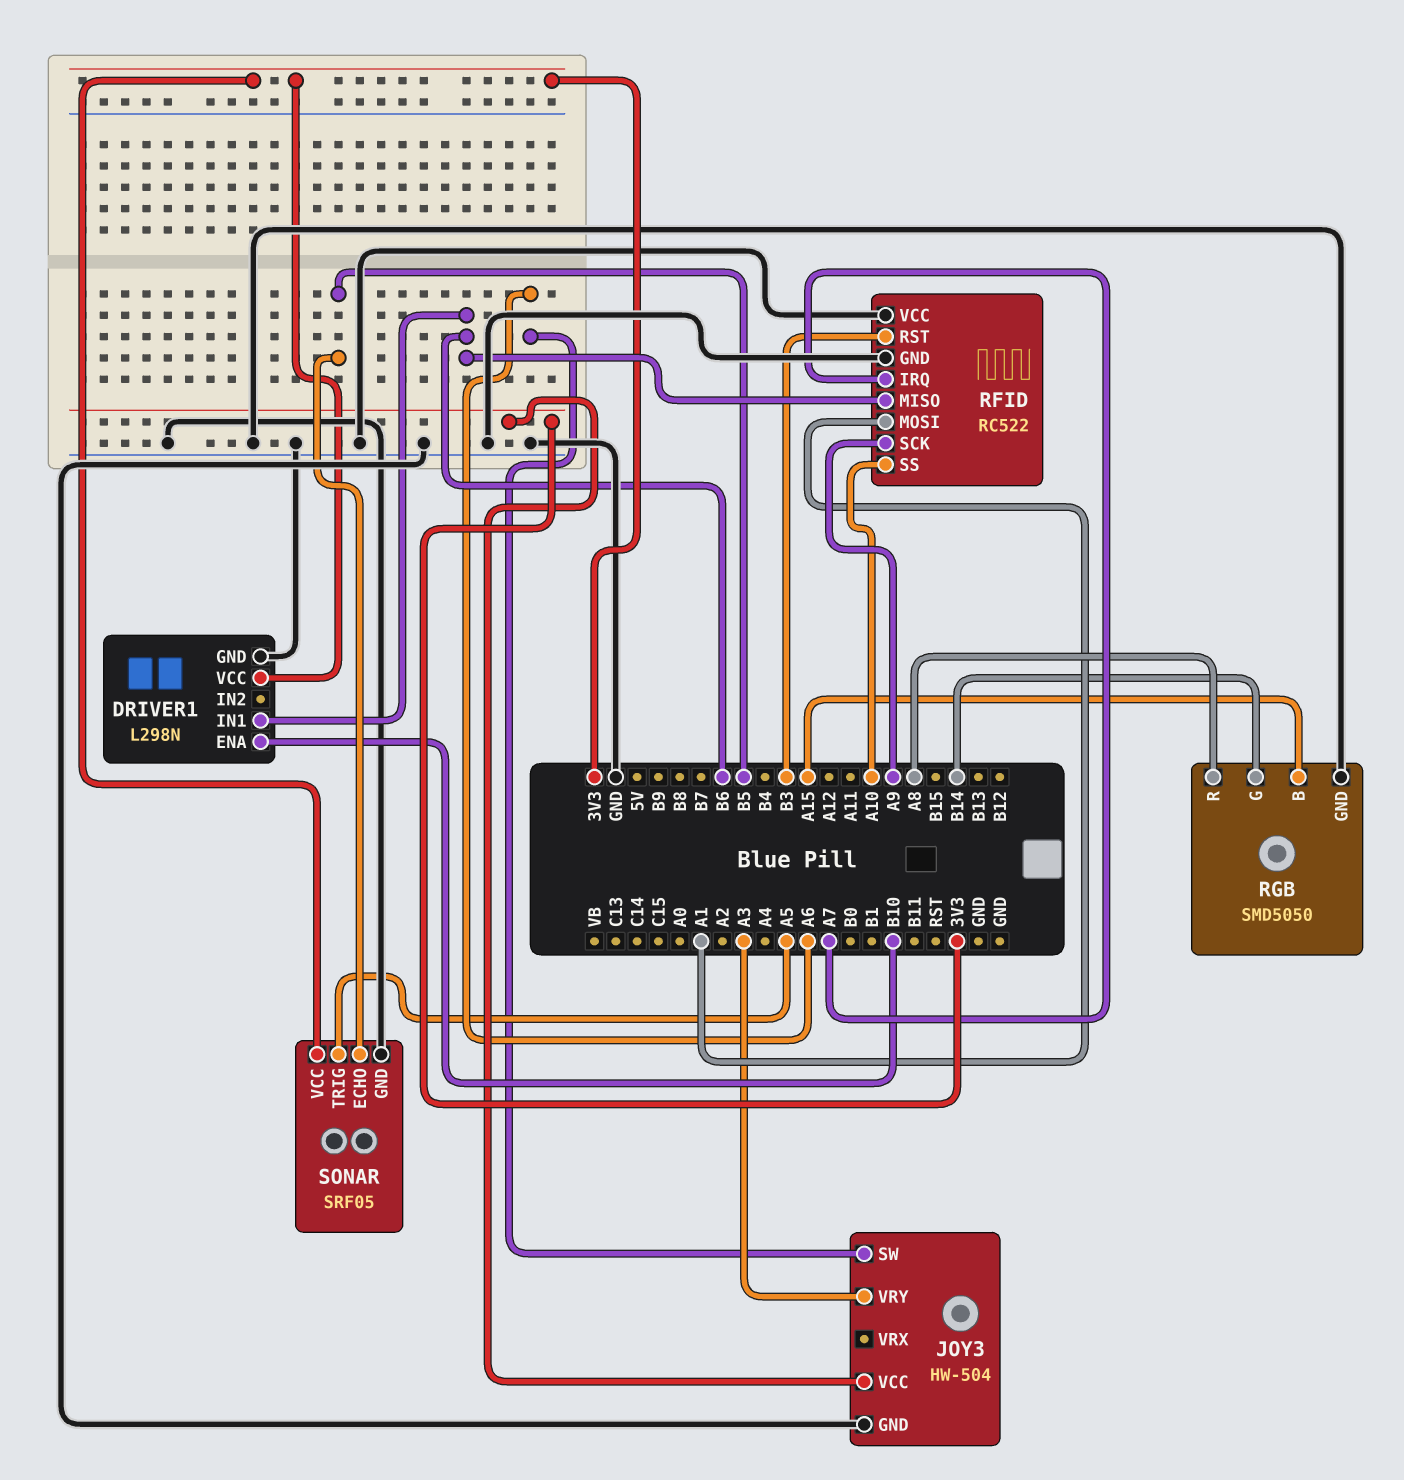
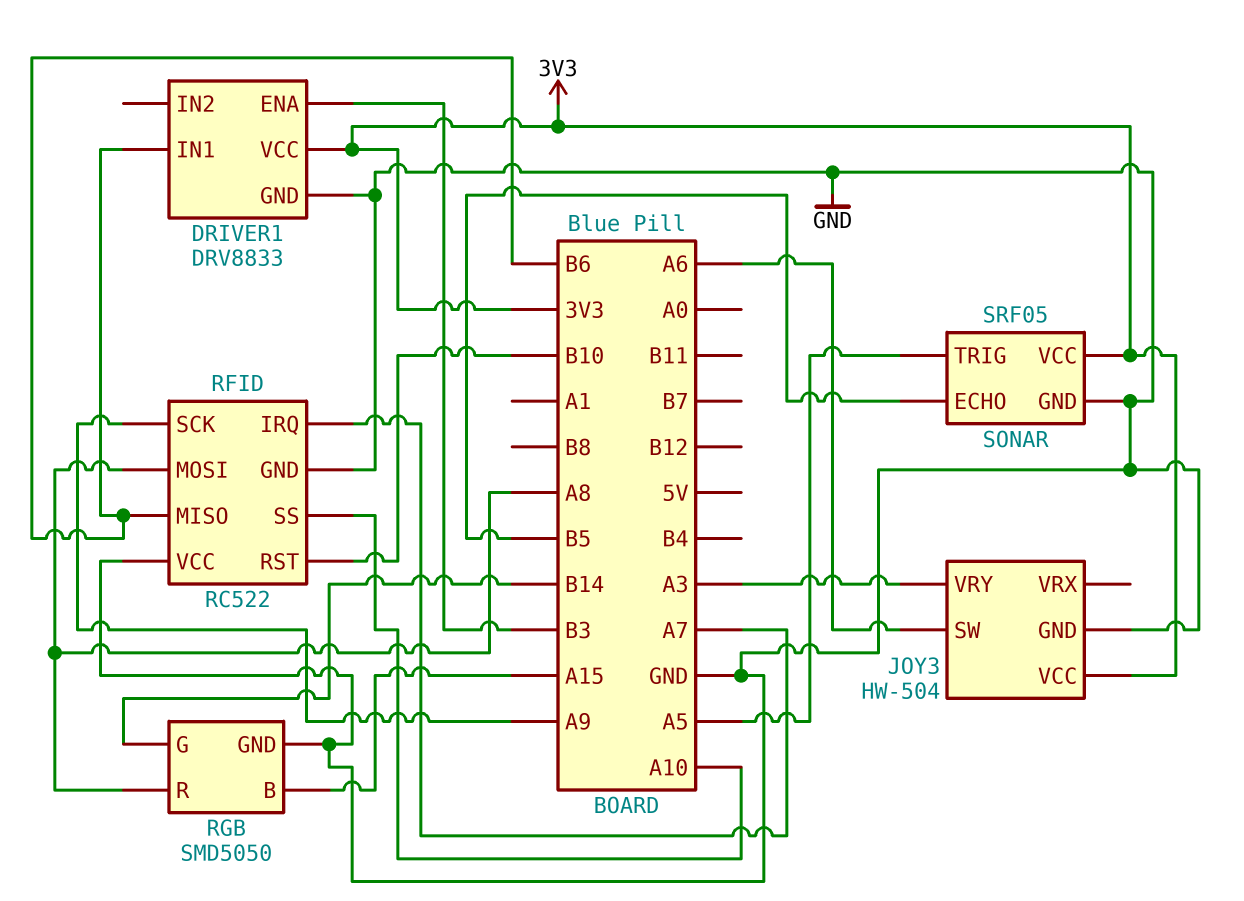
DRIVER1: L298N -> DRV8833
DRIVER1 pin ENA: B10 -> B3
RFID pin MOSI: A1 -> A8
RFID pin RST: B3 -> B10

